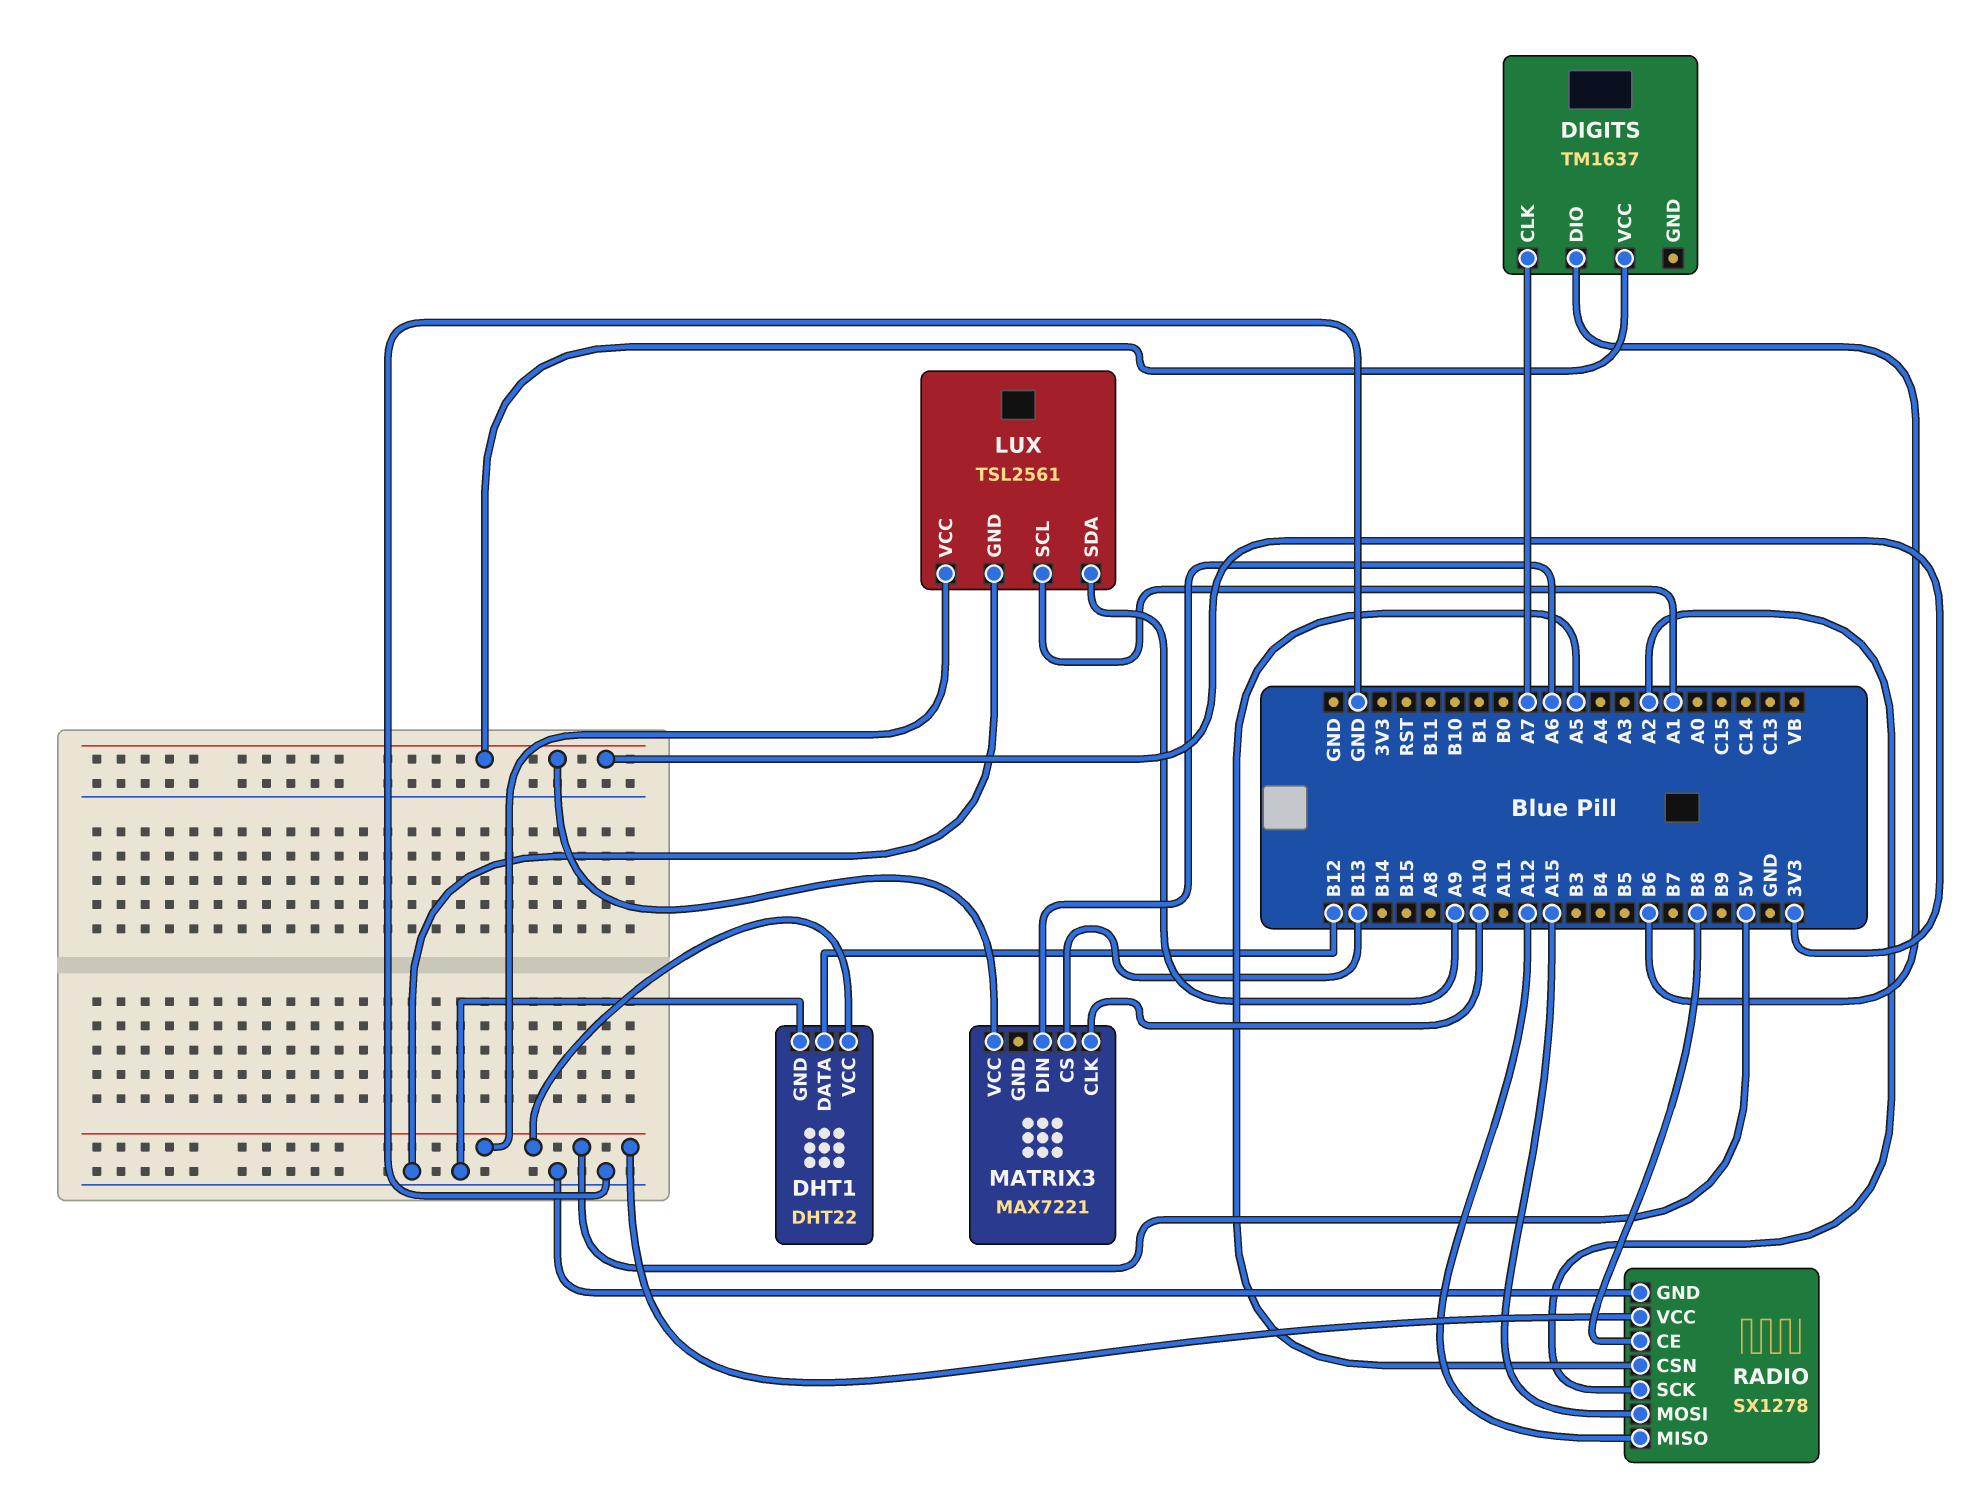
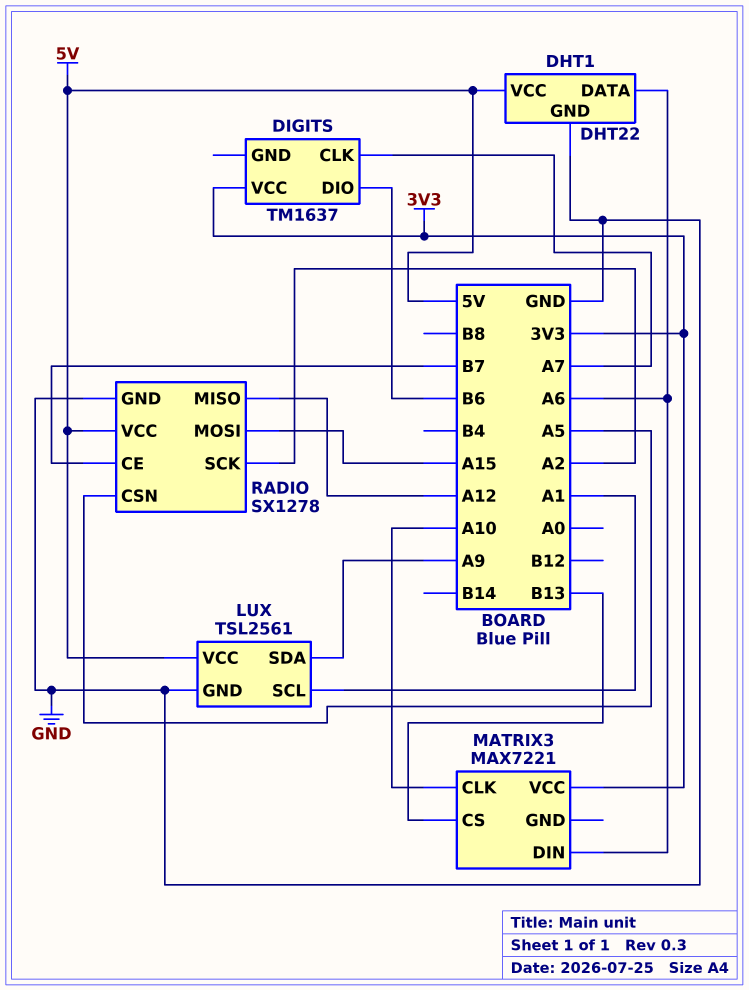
DHT1 pin DATA: B12 -> A6
RADIO pin CE: B8 -> B7

